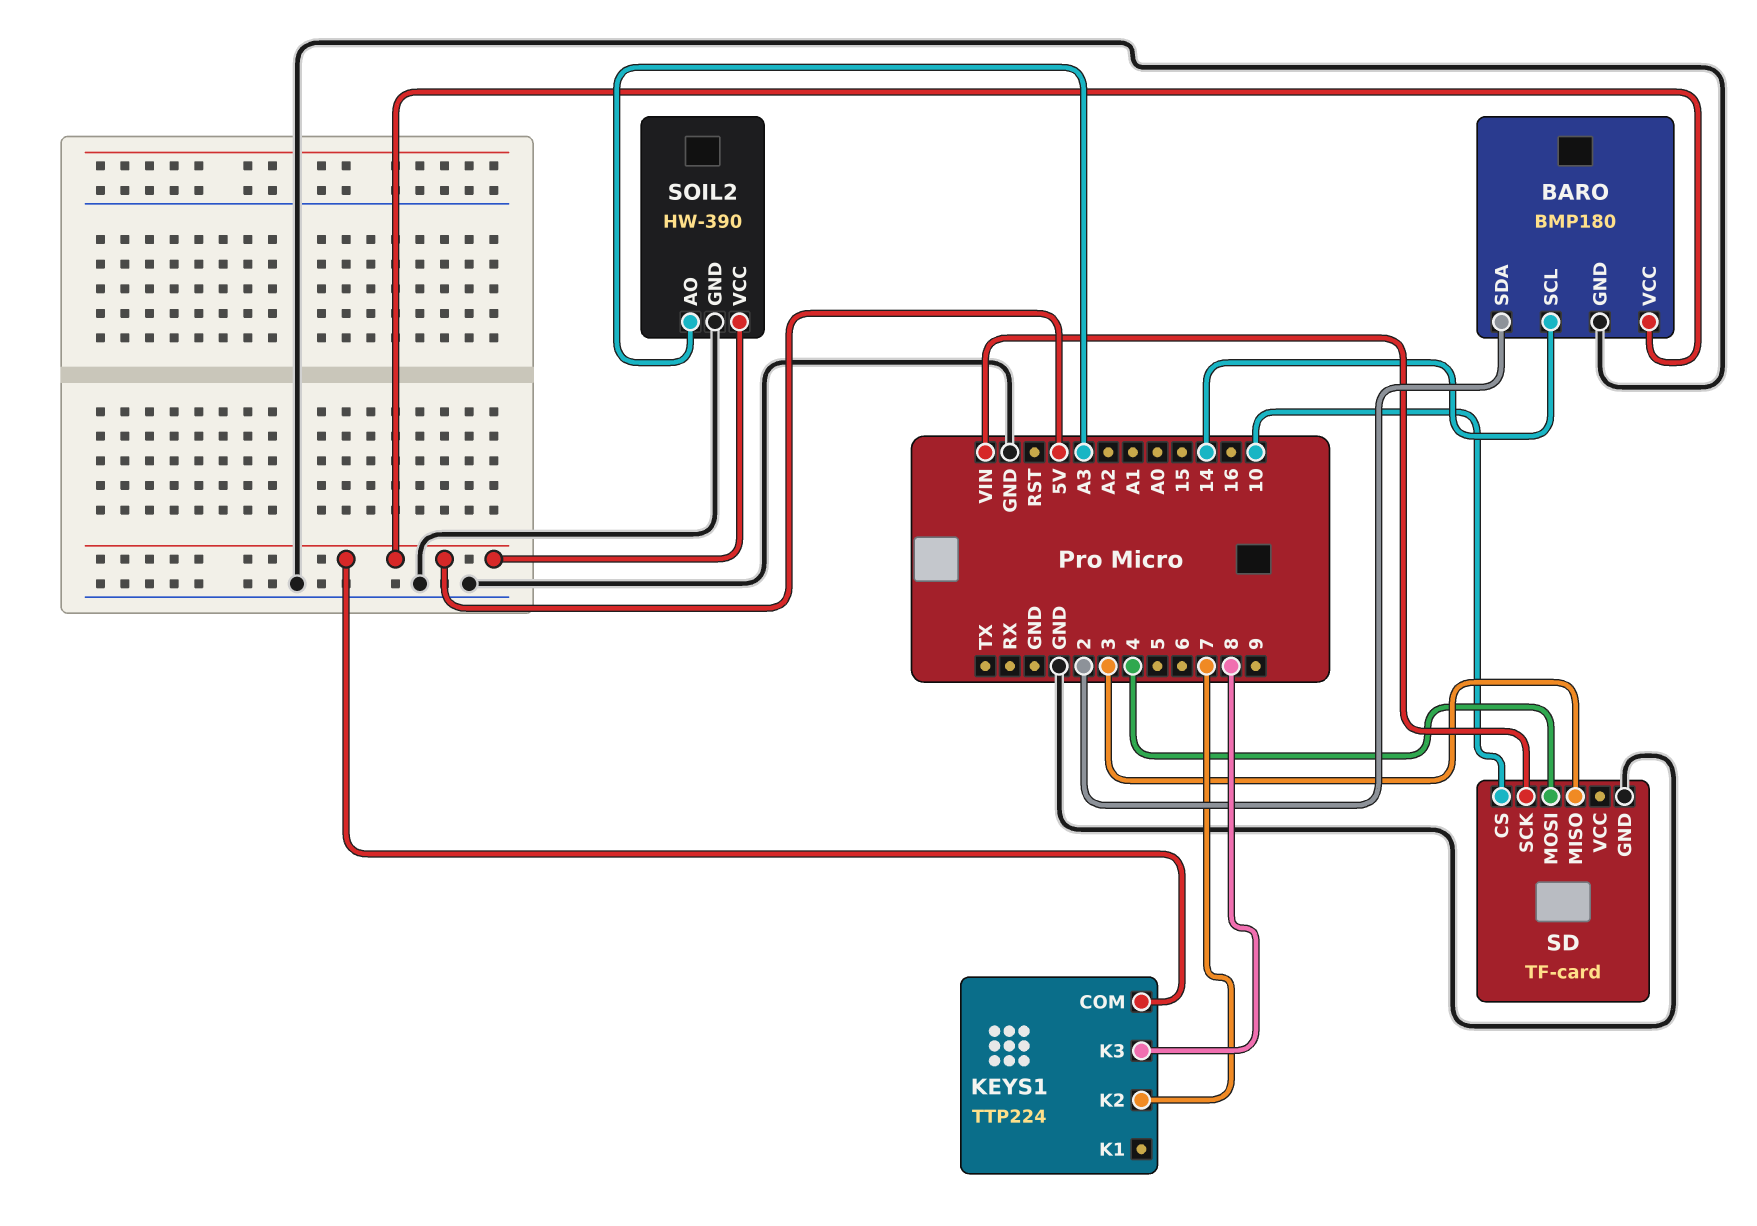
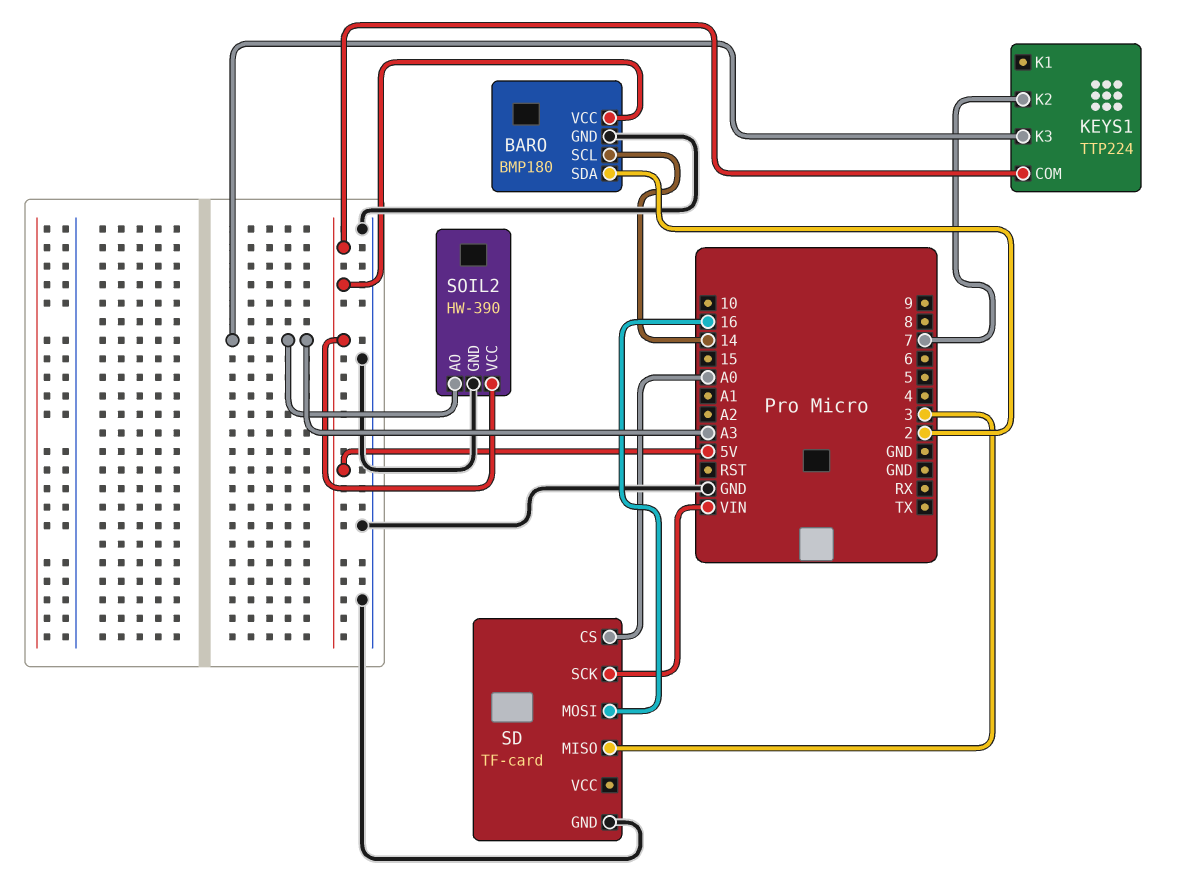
KEYS1 pin K3: 8 -> A3
SD pin CS: 10 -> A0
SD pin MOSI: 4 -> 16

